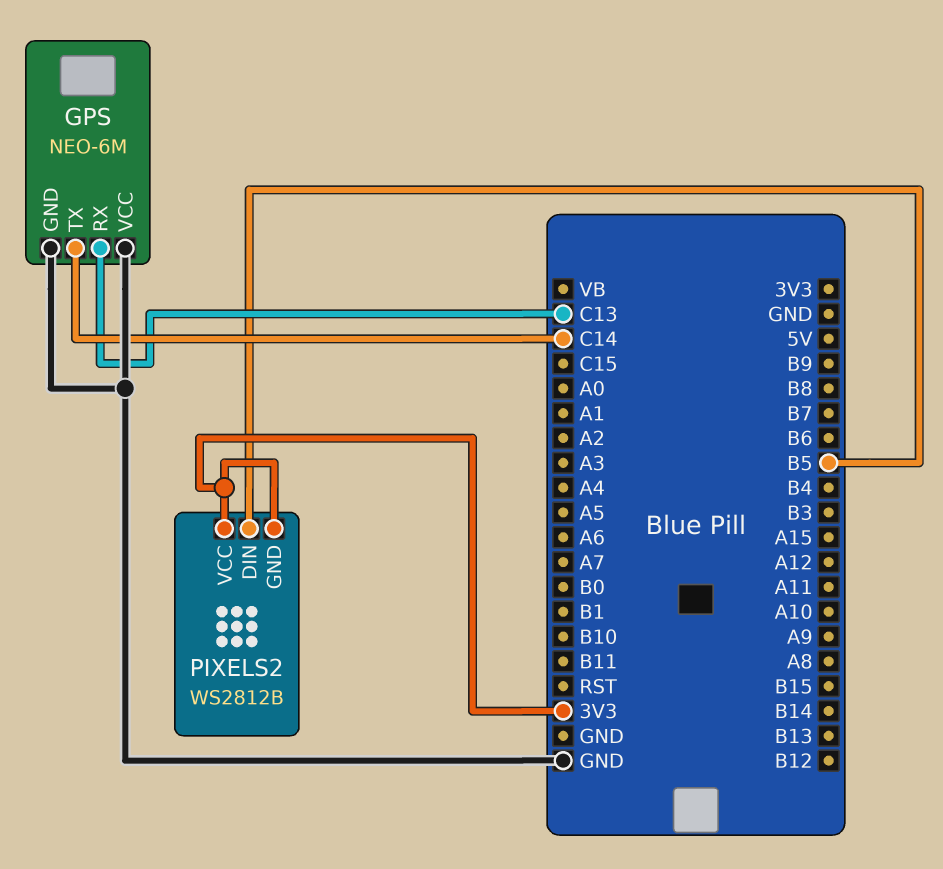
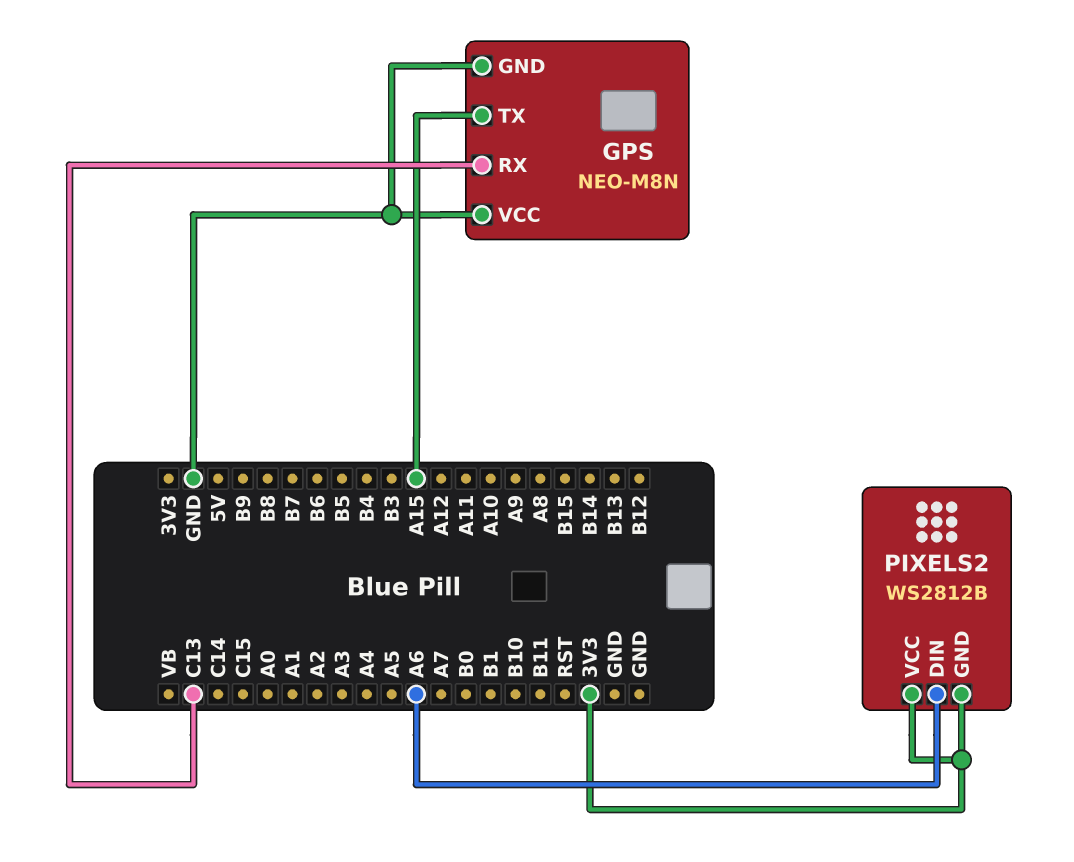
GPS: NEO-6M -> NEO-M8N
GPS pin TX: C14 -> A15
PIXELS2 pin DIN: B5 -> A6

